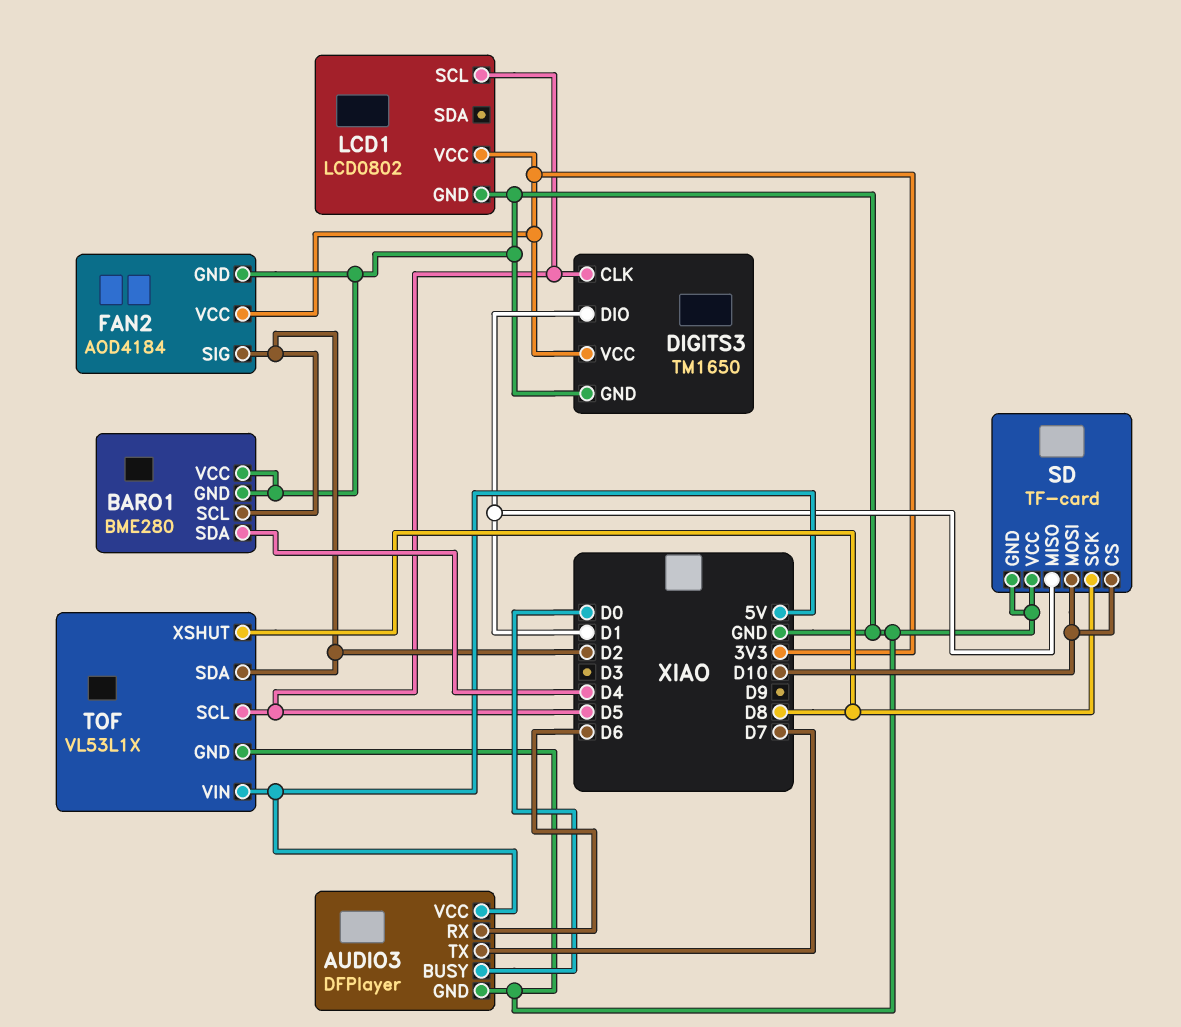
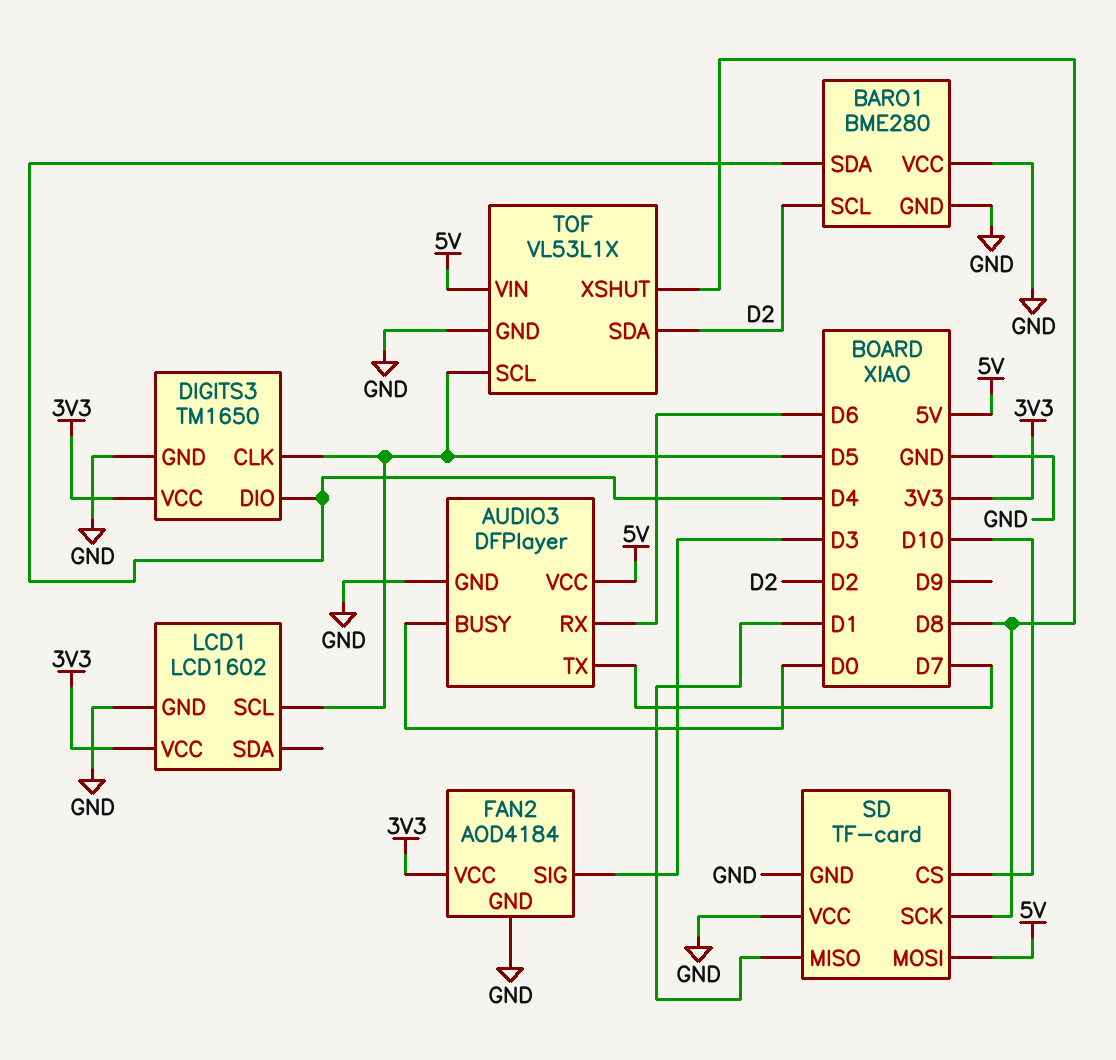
DIGITS3 pin DIO: D1 -> D4
FAN2 pin SIG: D2 -> D3
LCD1: LCD0802 -> LCD1602
SD pin MOSI: D10 -> 5V

